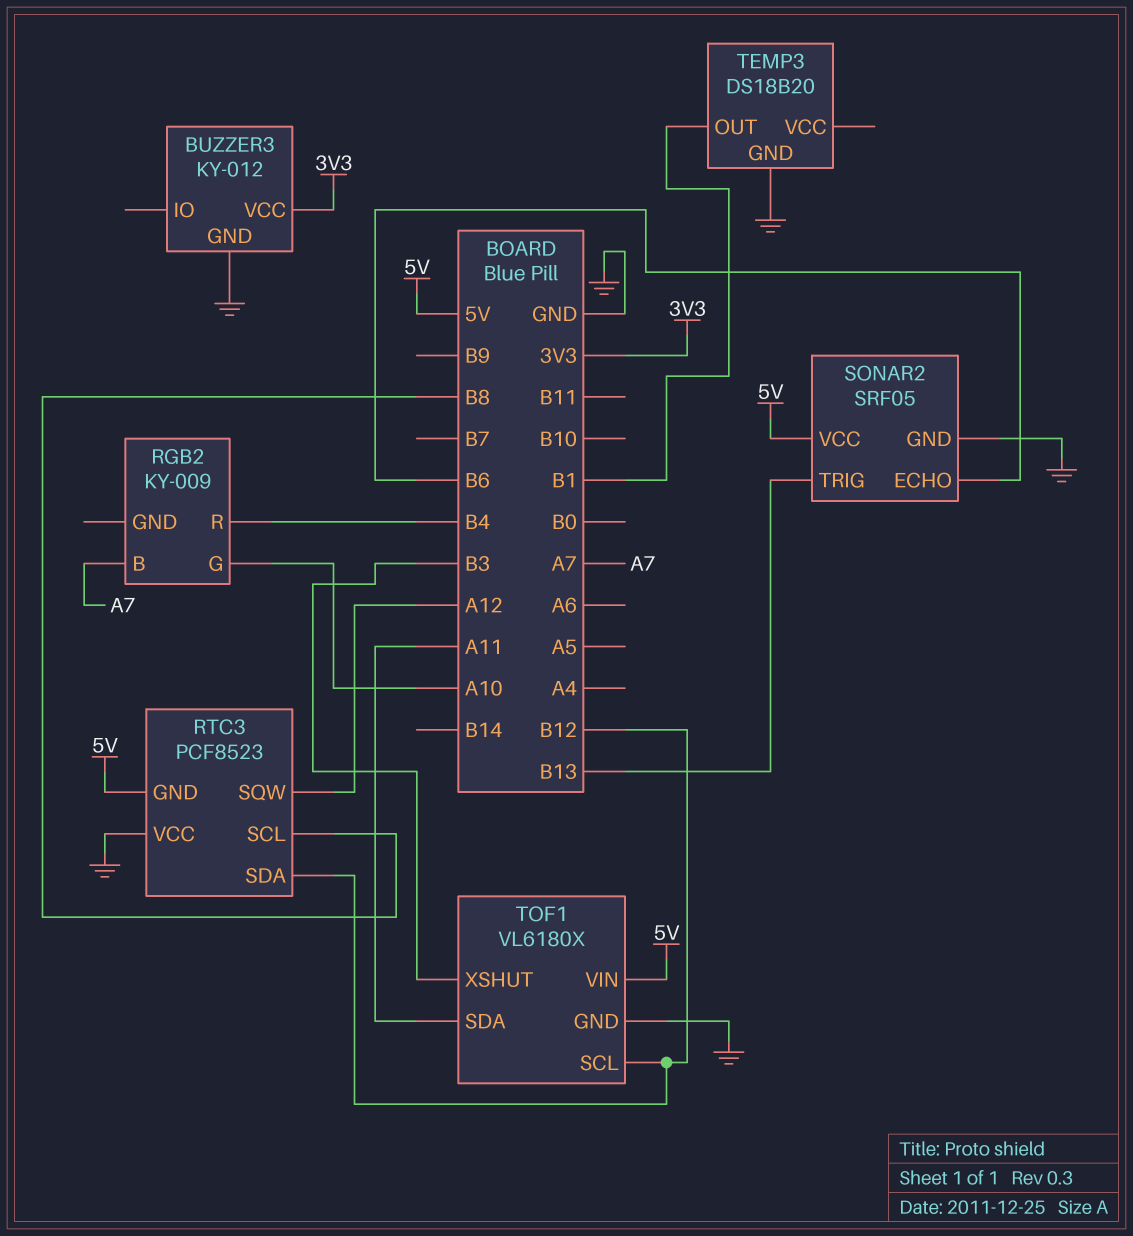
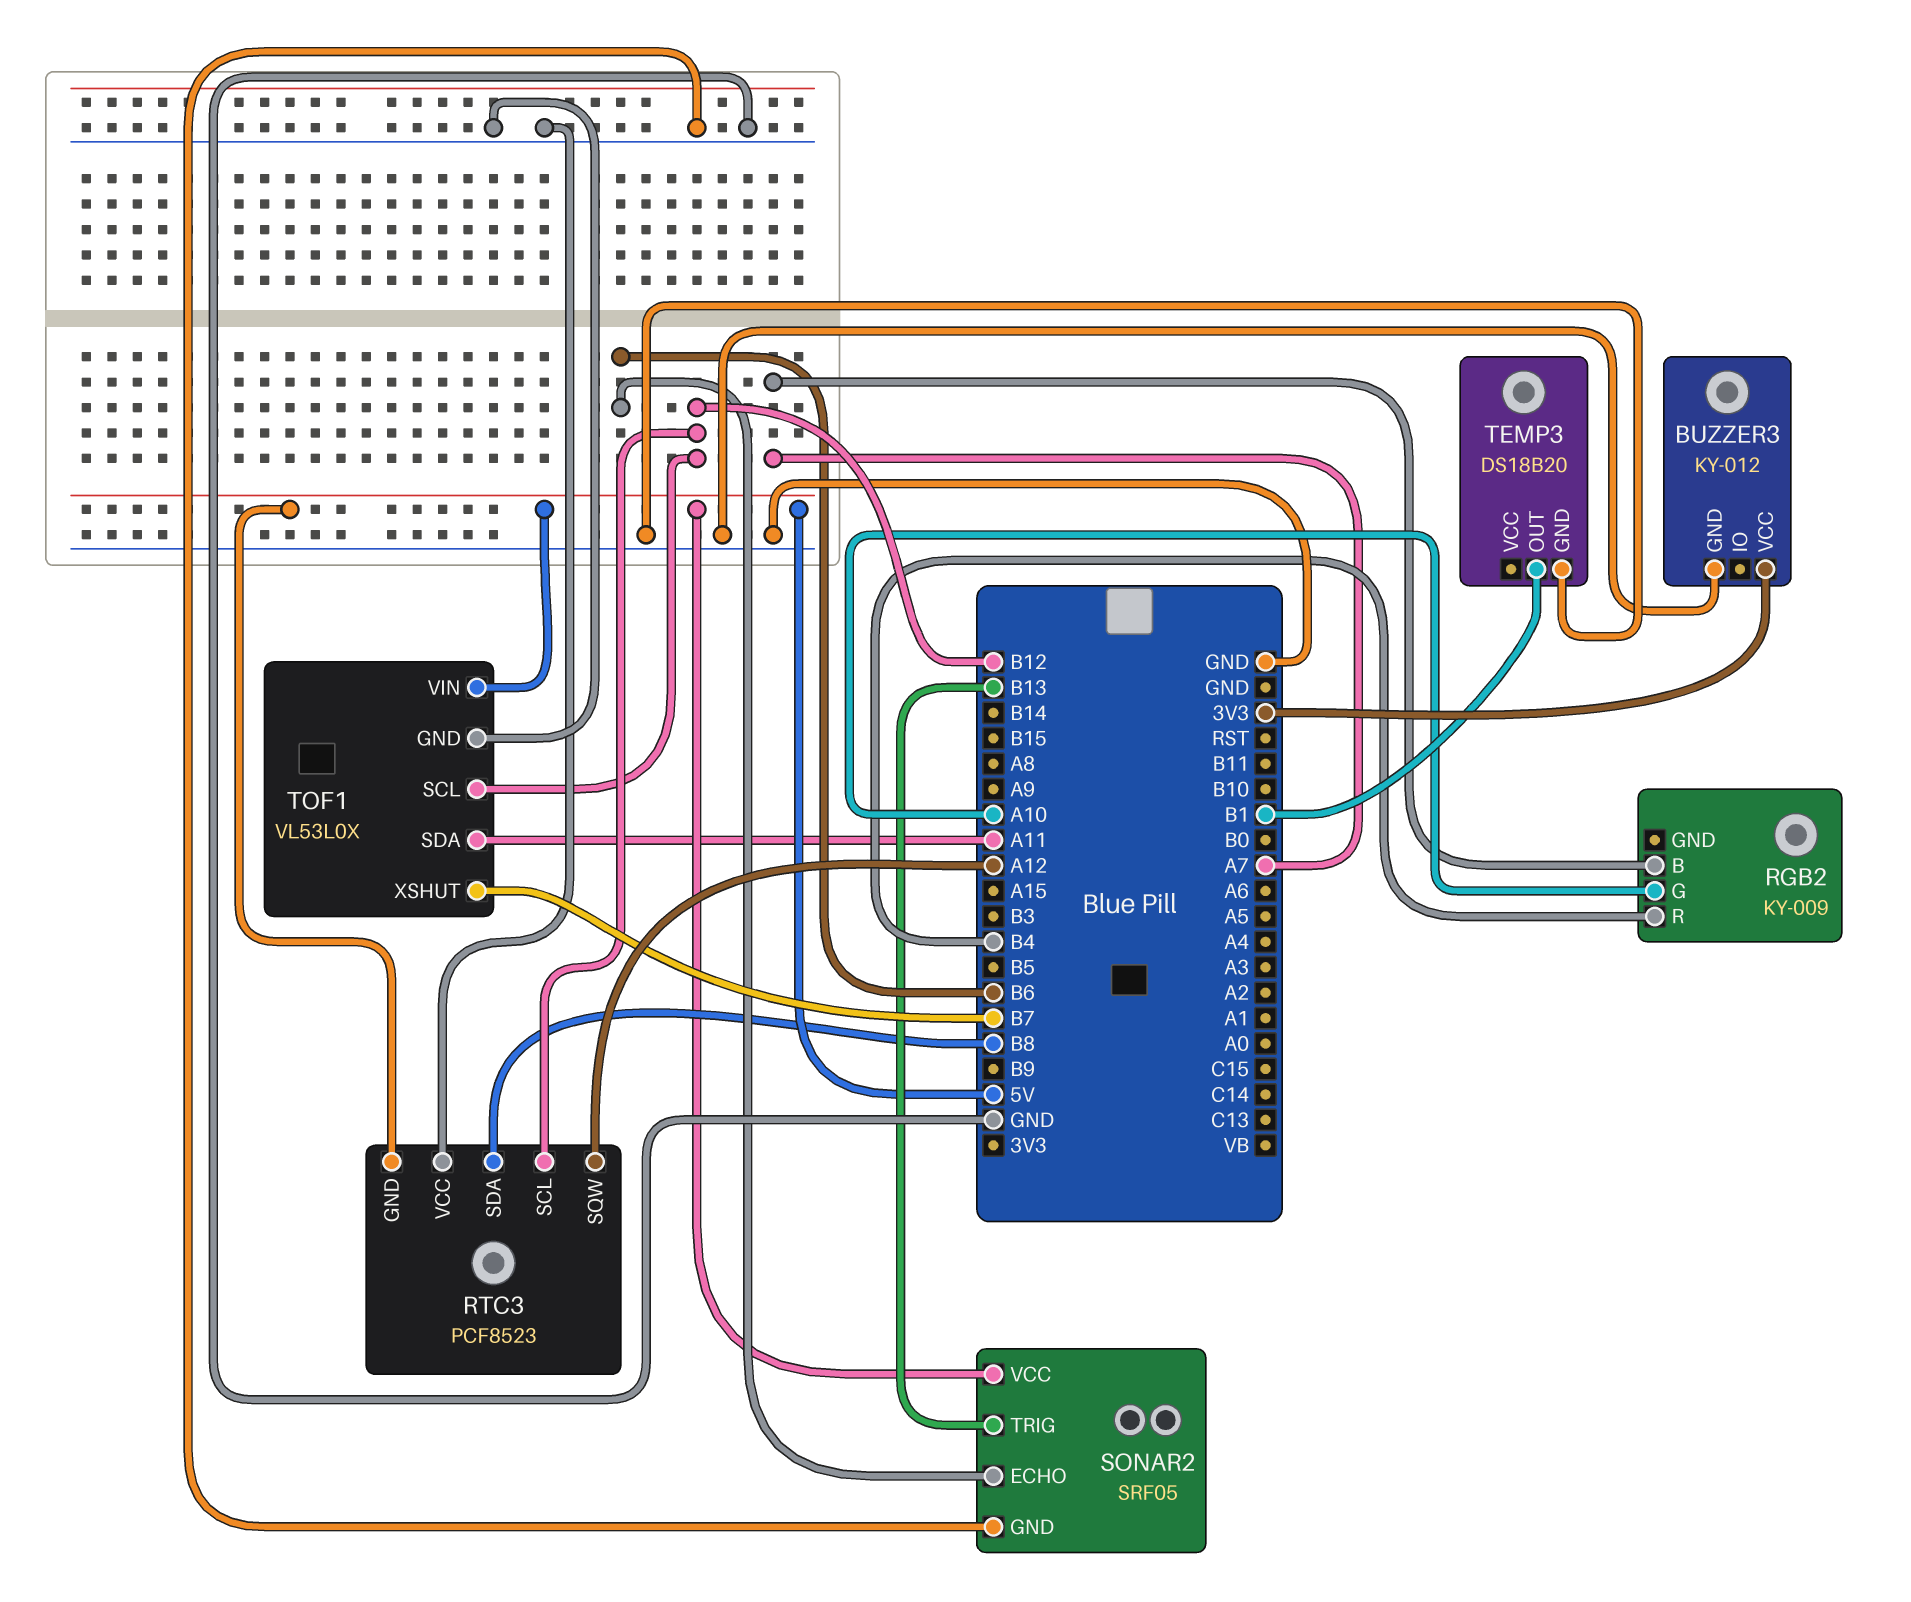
RTC3 pin SCL: B8 -> B12
RTC3 pin SDA: B12 -> B8
TOF1: VL6180X -> VL53L0X
TOF1 pin XSHUT: B3 -> B7

